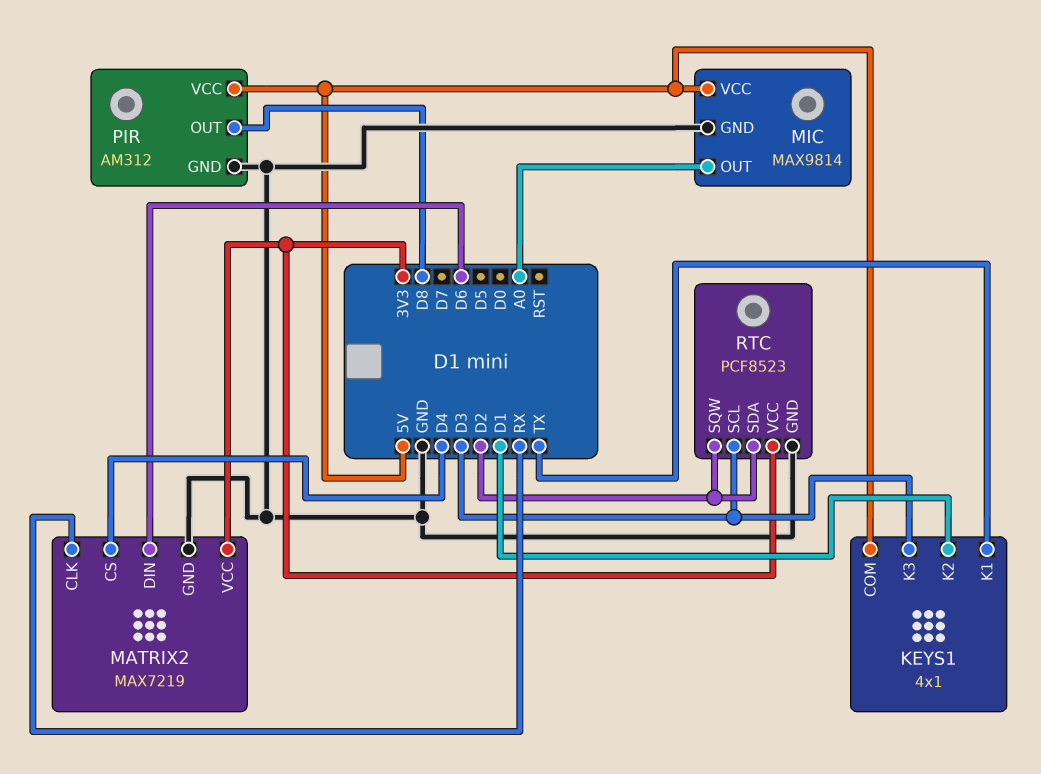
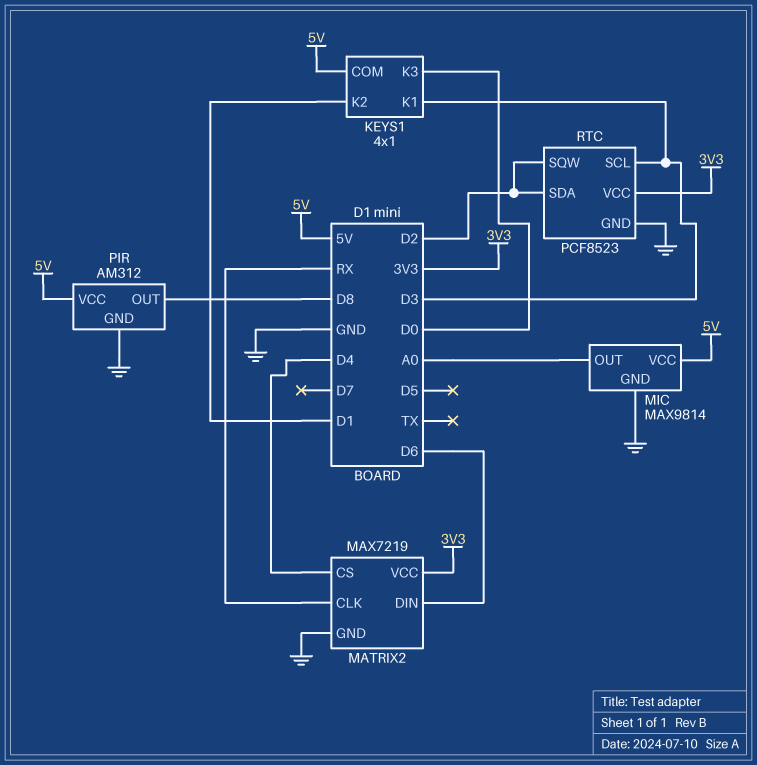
KEYS1 pin K1: TX -> D3
KEYS1 pin K3: D3 -> D0

